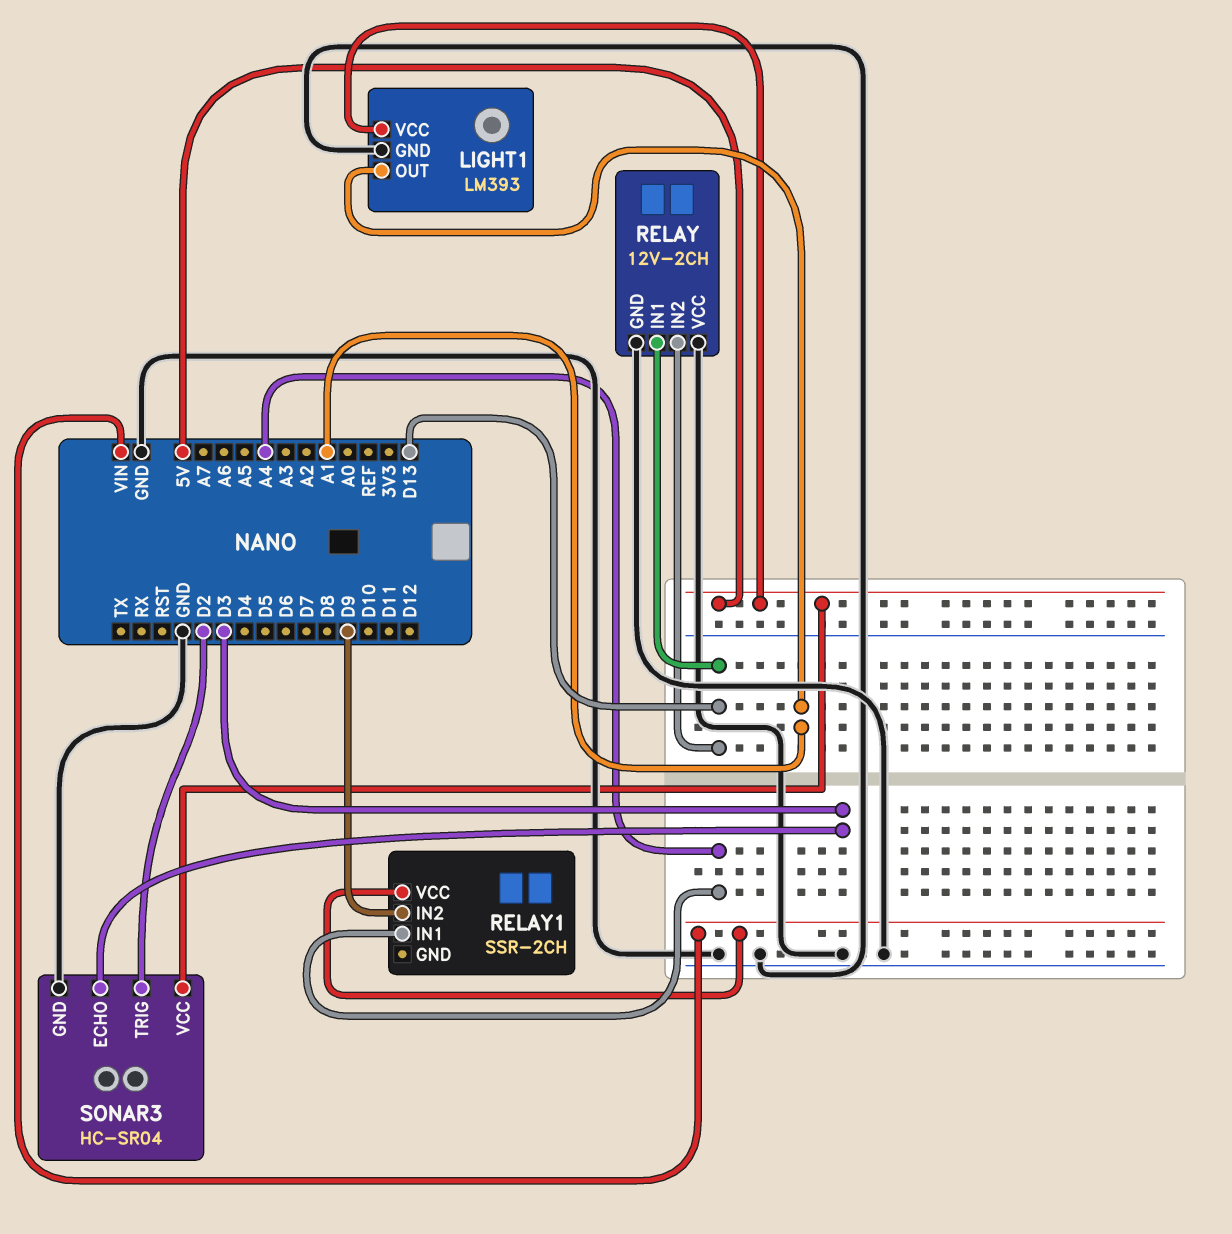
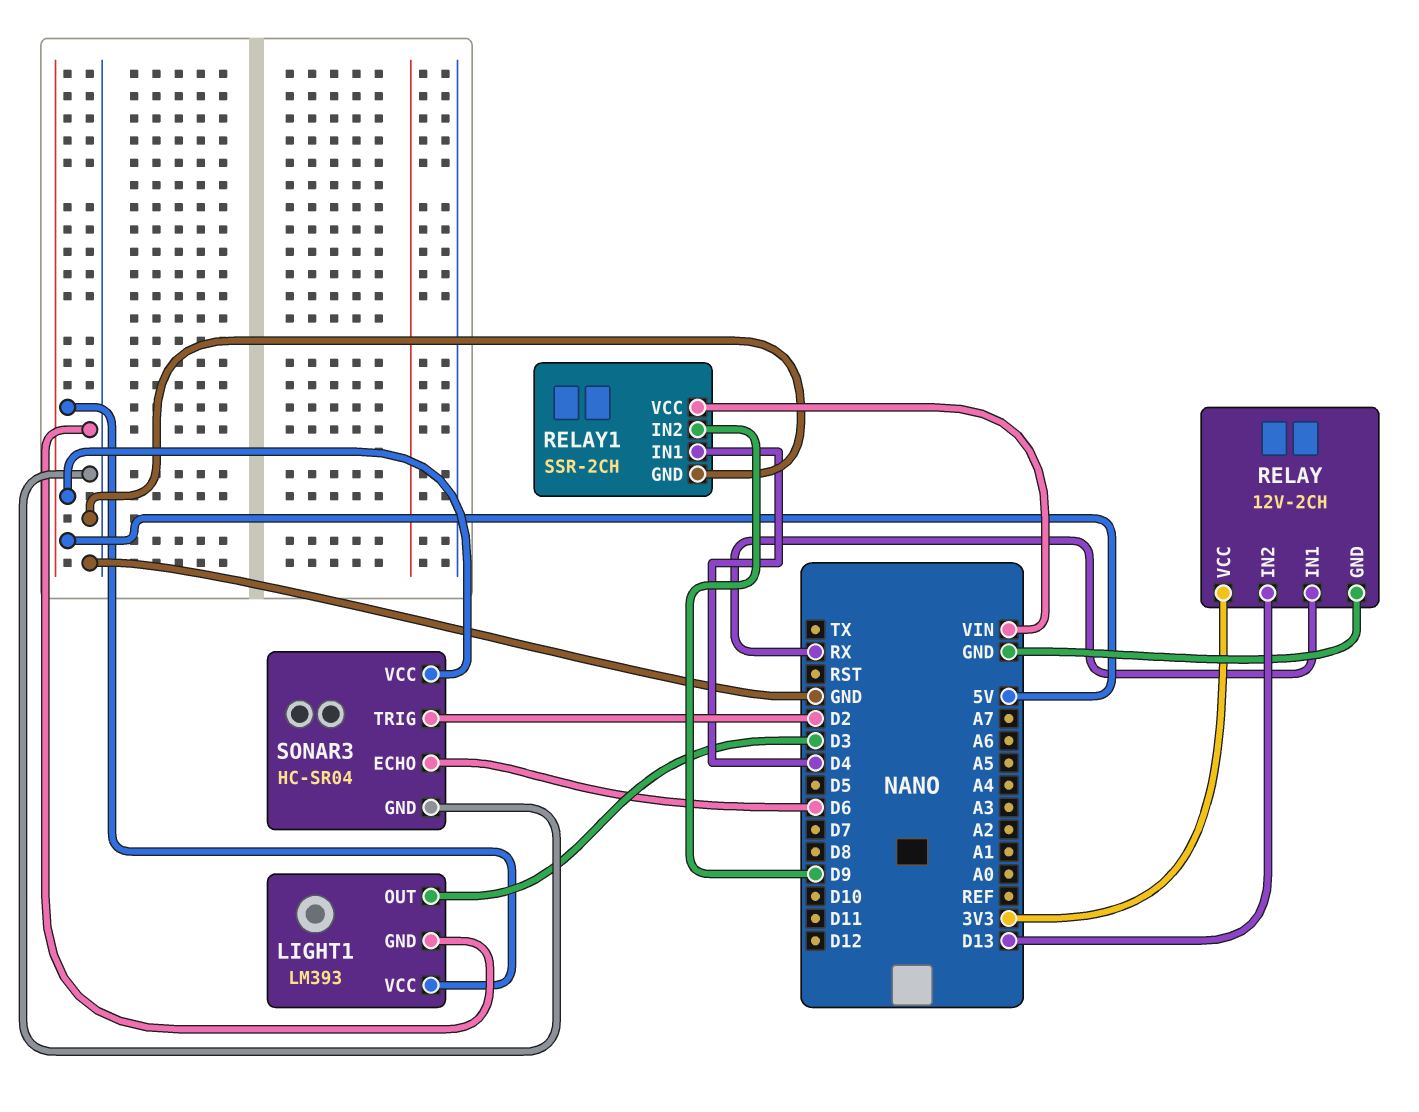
LIGHT1 pin OUT: A1 -> D3
RELAY pin IN1: D13 -> RX
RELAY pin VCC: GND -> 3V3
RELAY1 pin GND: none -> GND
RELAY1 pin IN1: A4 -> D4
SONAR3 pin ECHO: D3 -> D6

